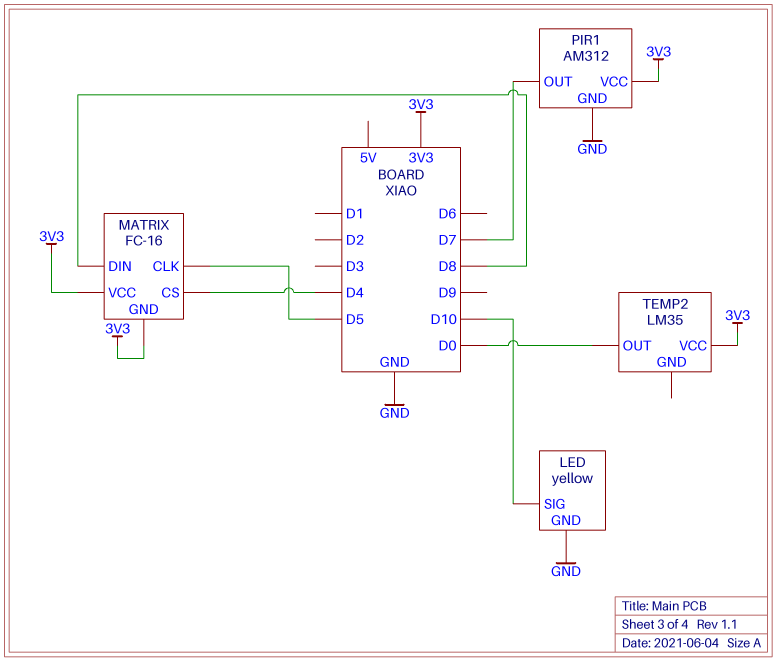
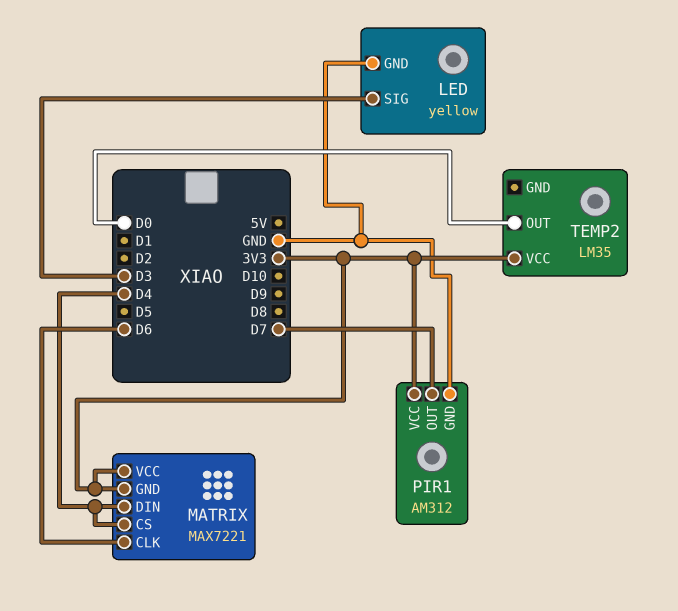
LED pin SIG: D10 -> D3
MATRIX: FC-16 -> MAX7221
MATRIX pin CLK: D5 -> D6
MATRIX pin DIN: D8 -> D4

